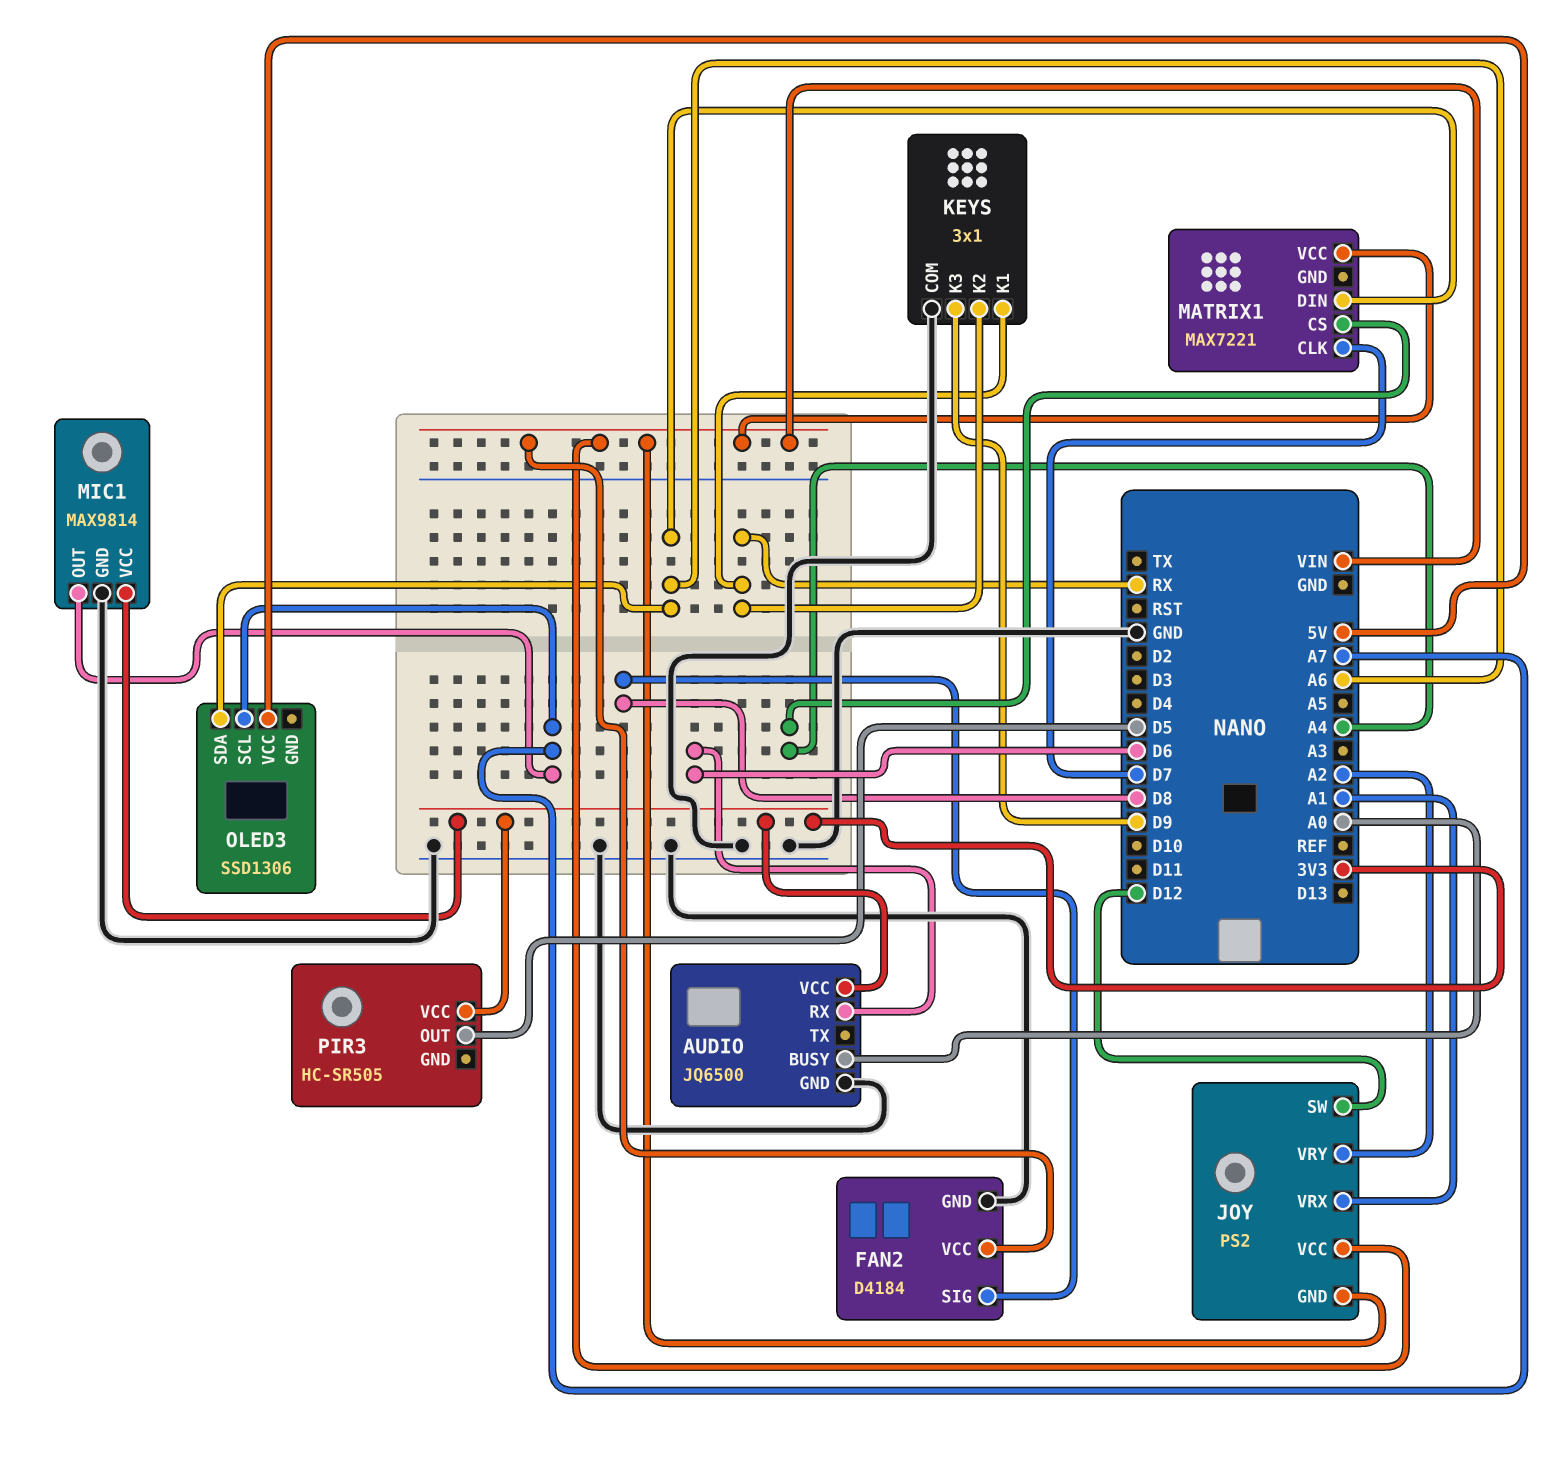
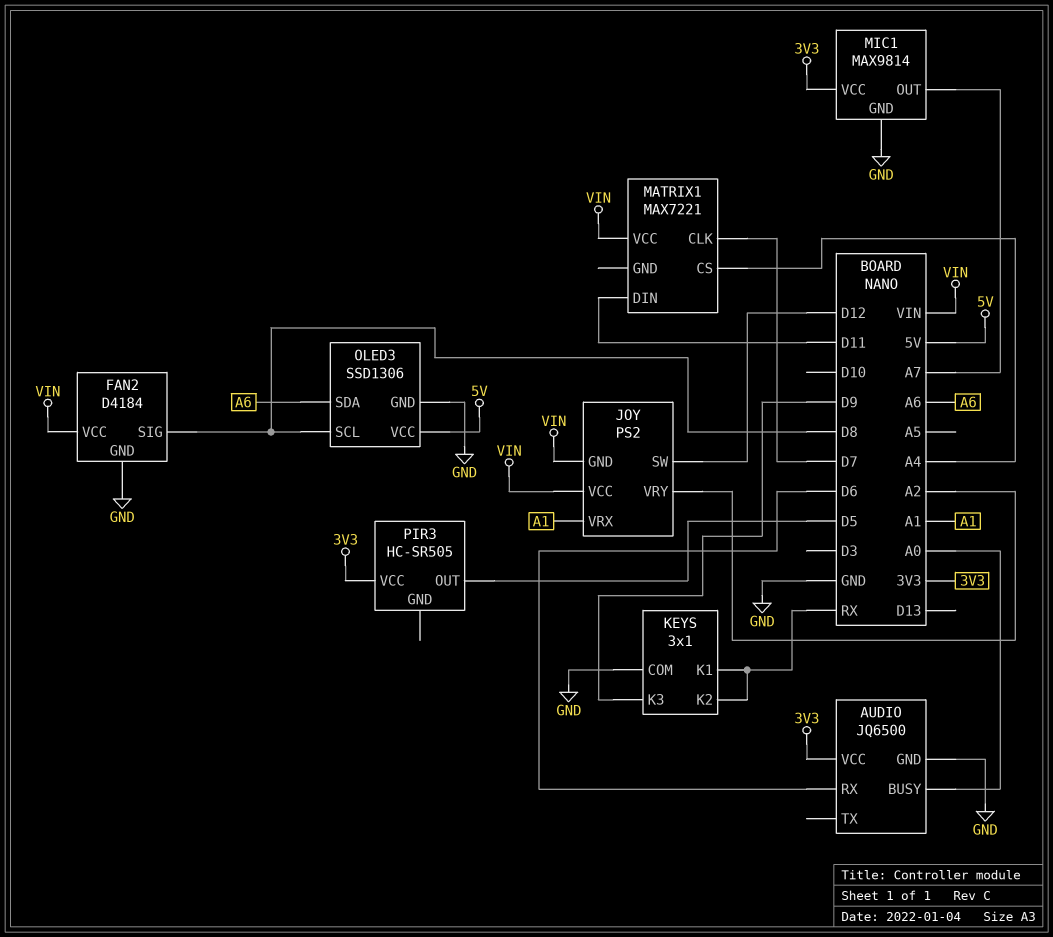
MATRIX1 pin DIN: A6 -> D11
OLED3 pin GND: none -> GND
OLED3 pin SCL: A7 -> D8

